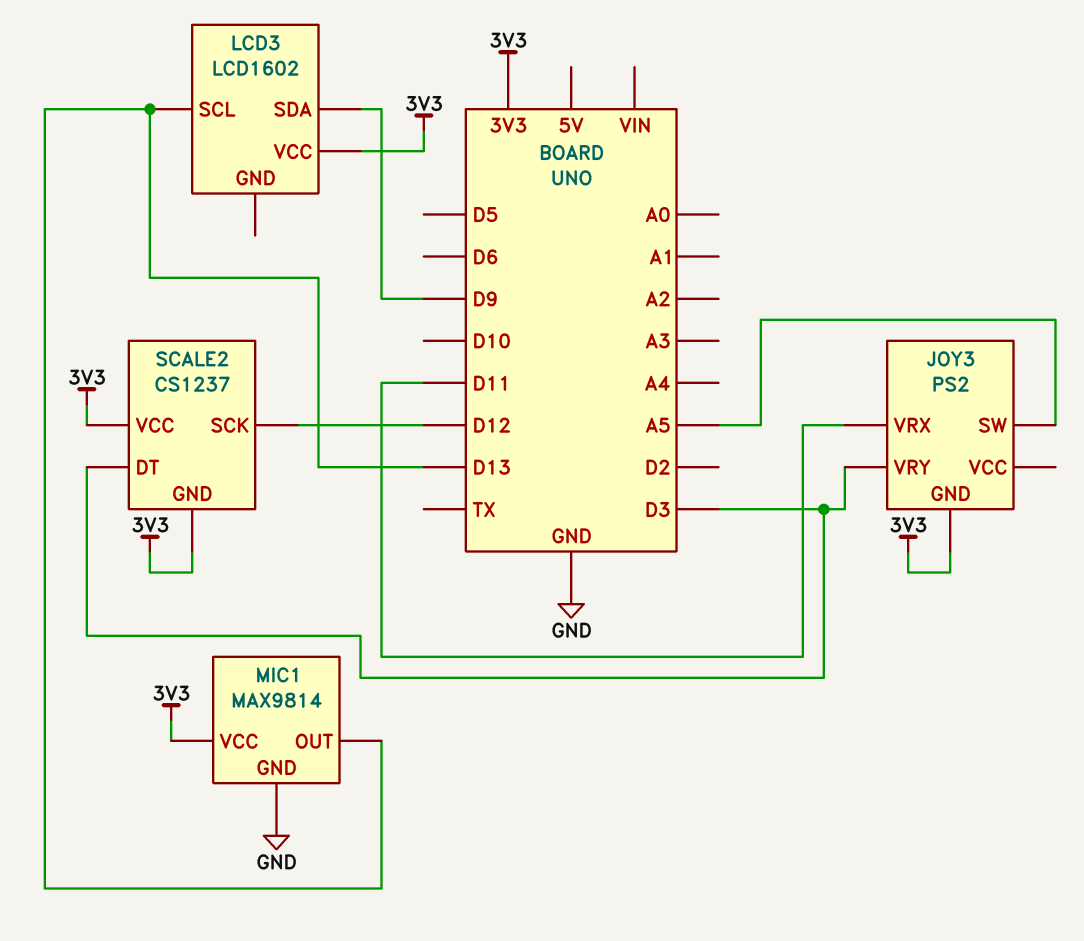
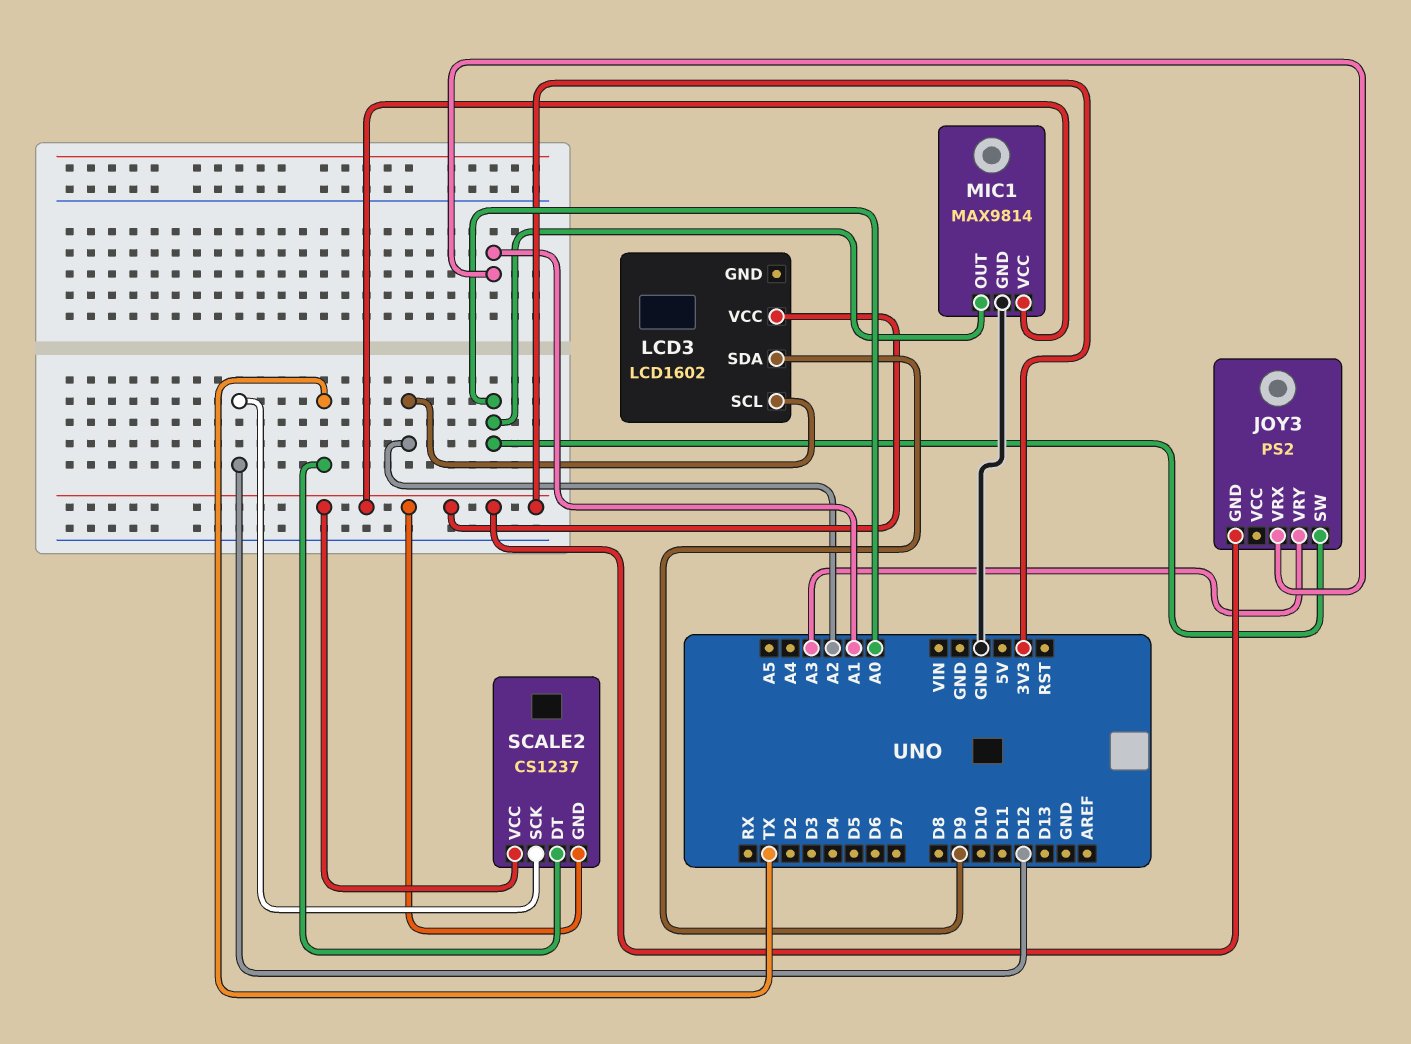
JOY3 pin SW: A5 -> A0
JOY3 pin VRX: D11 -> A1
JOY3 pin VRY: D3 -> A3
LCD3 pin SCL: D13 -> A2
MIC1 pin OUT: D13 -> A0
SCALE2 pin DT: D3 -> TX

